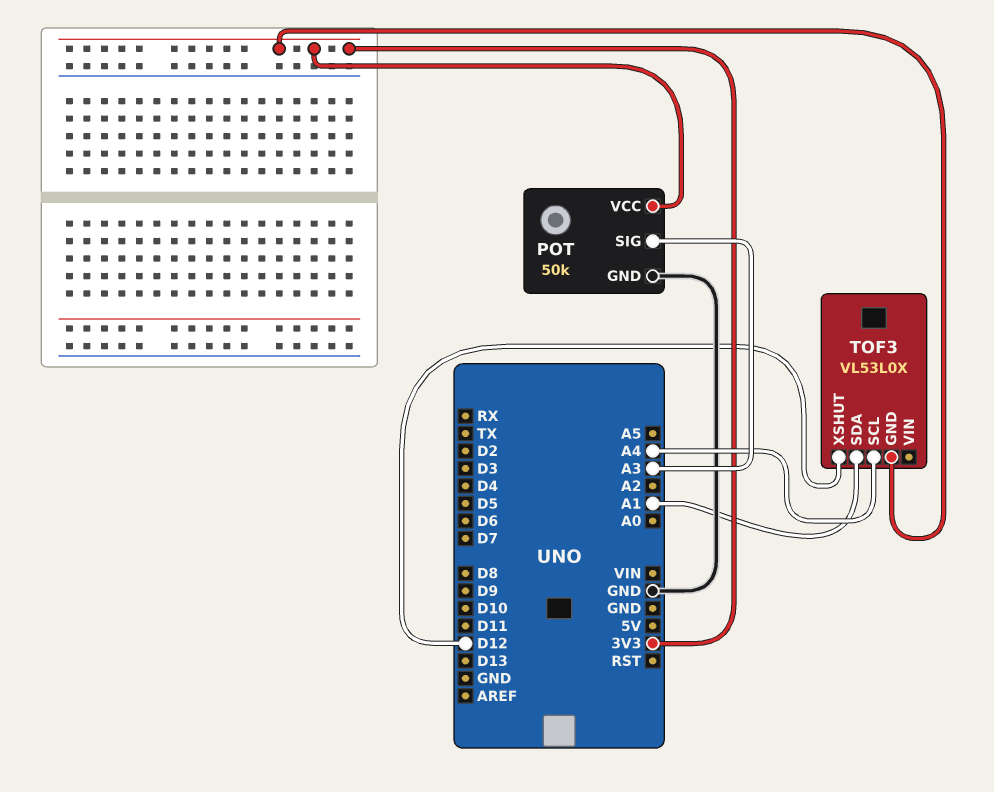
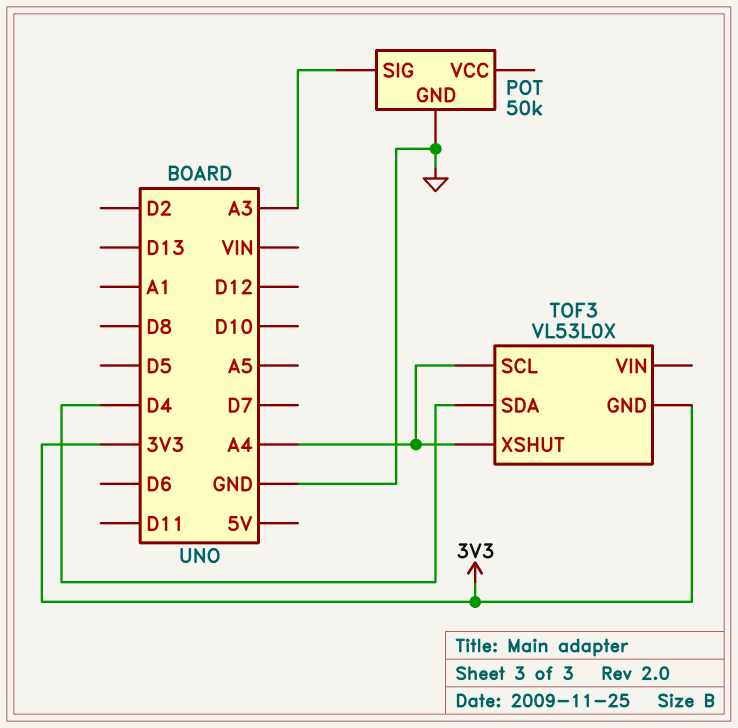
POT pin VCC: 3V3 -> none
TOF3 pin SDA: A1 -> D4
TOF3 pin XSHUT: D12 -> A4

